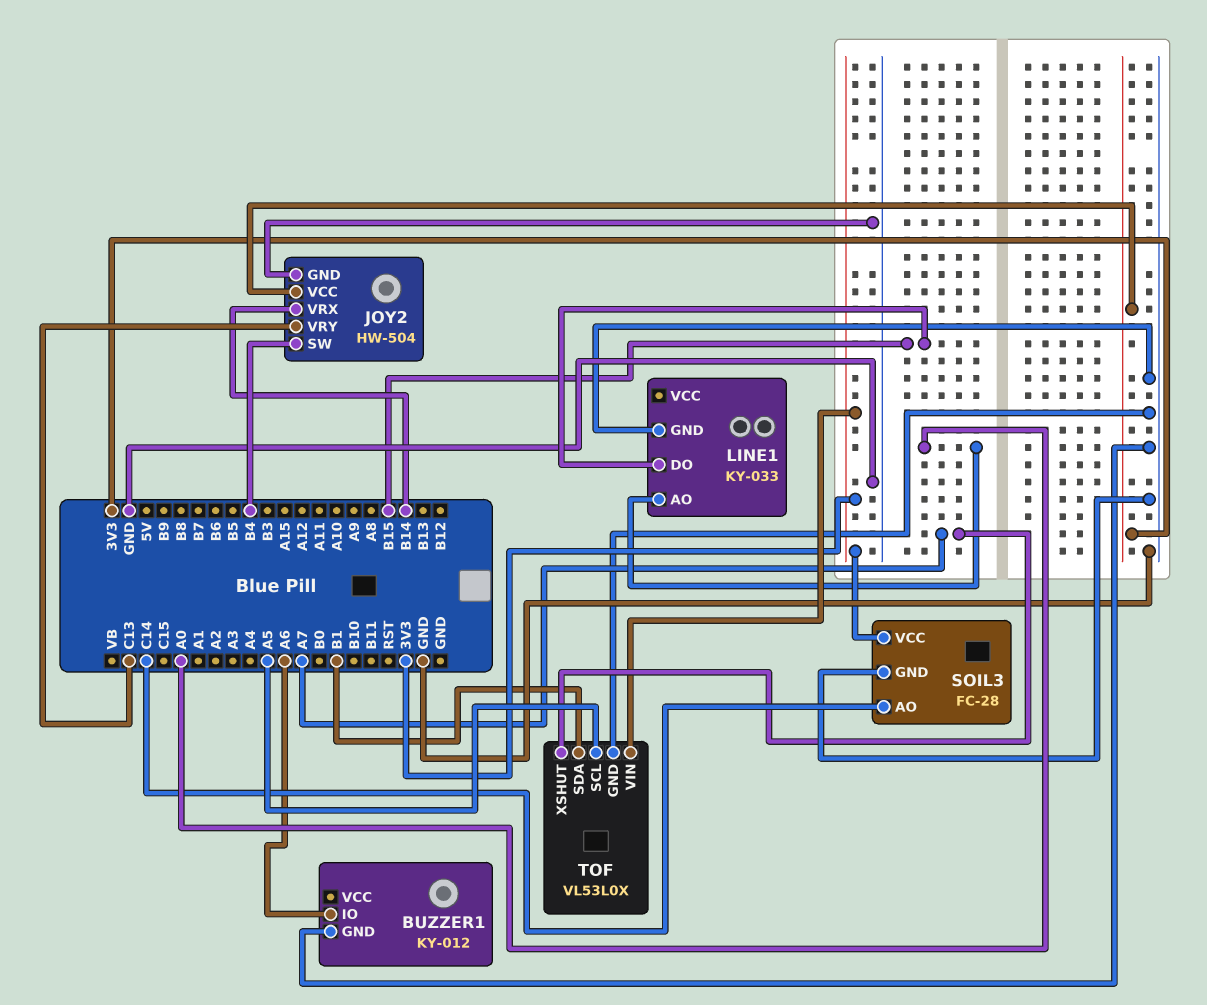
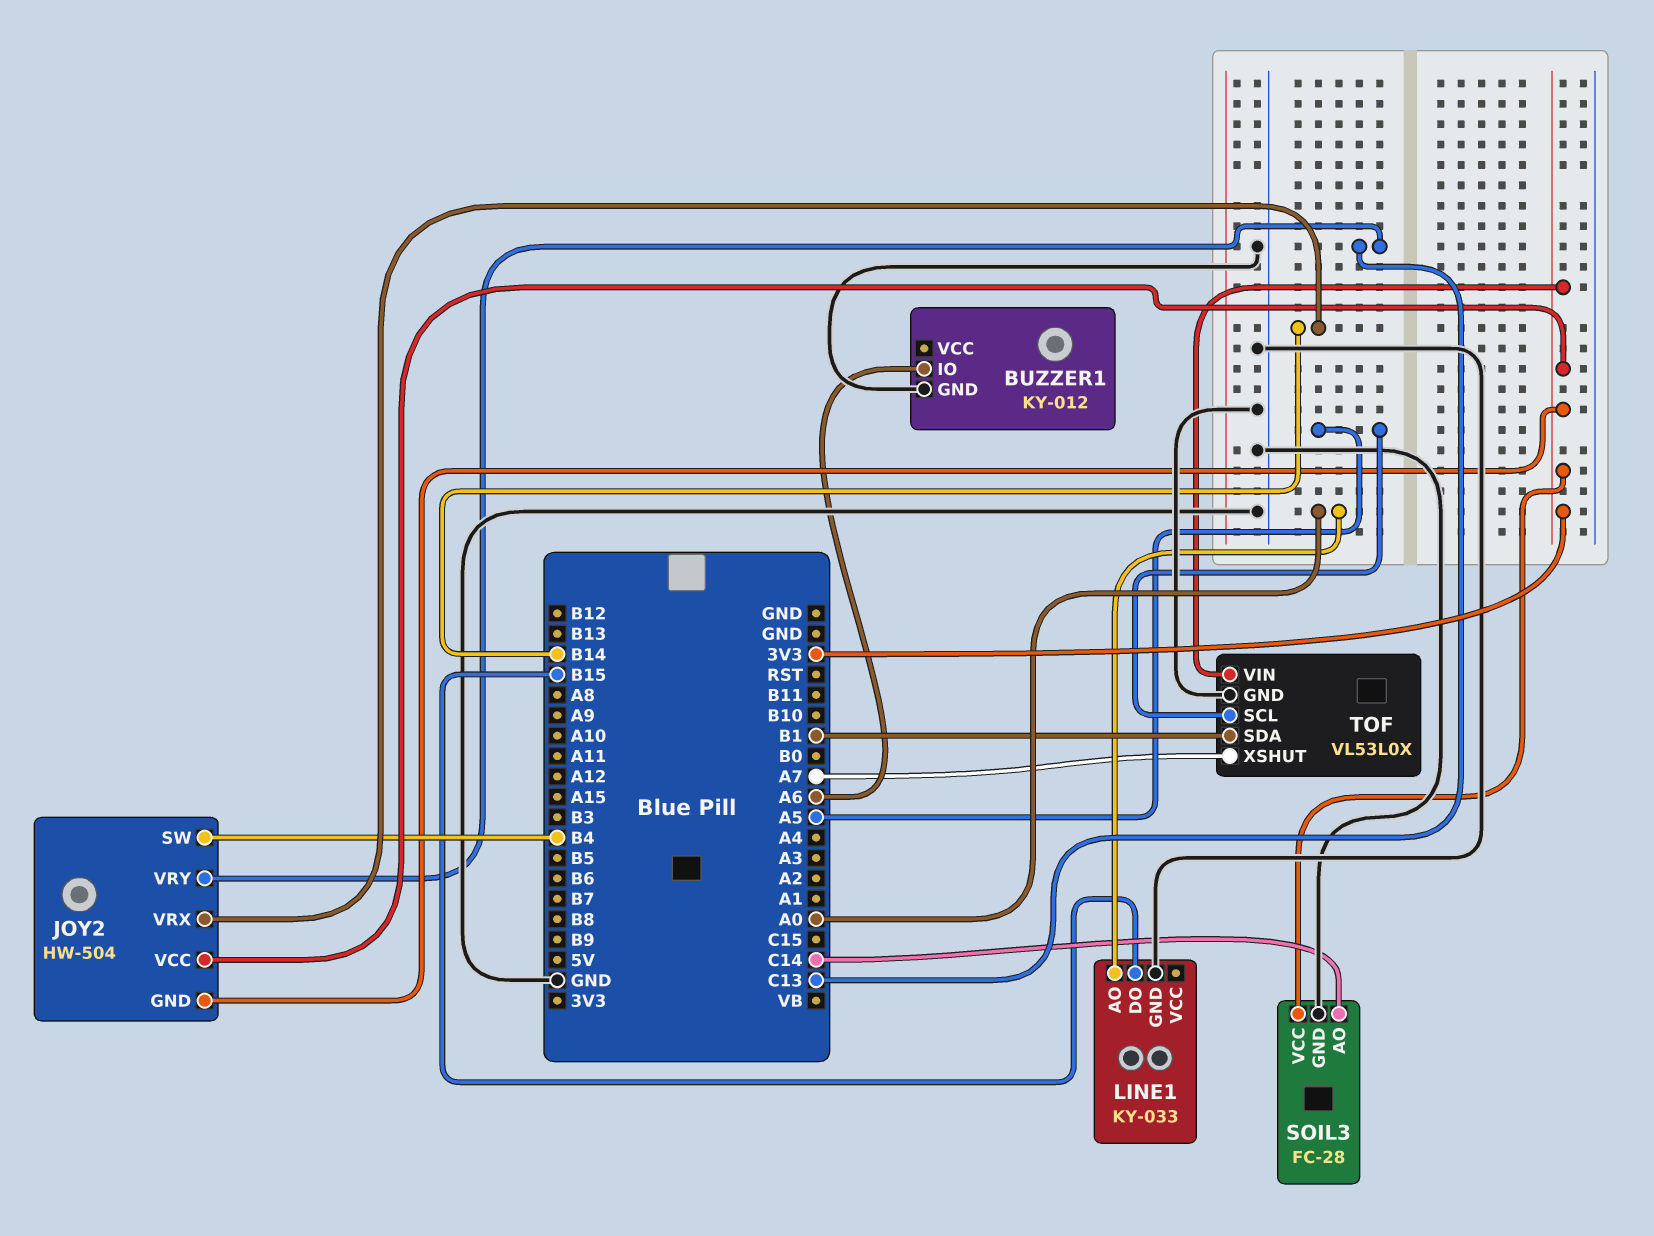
JOY2 pin GND: GND -> 3V3

